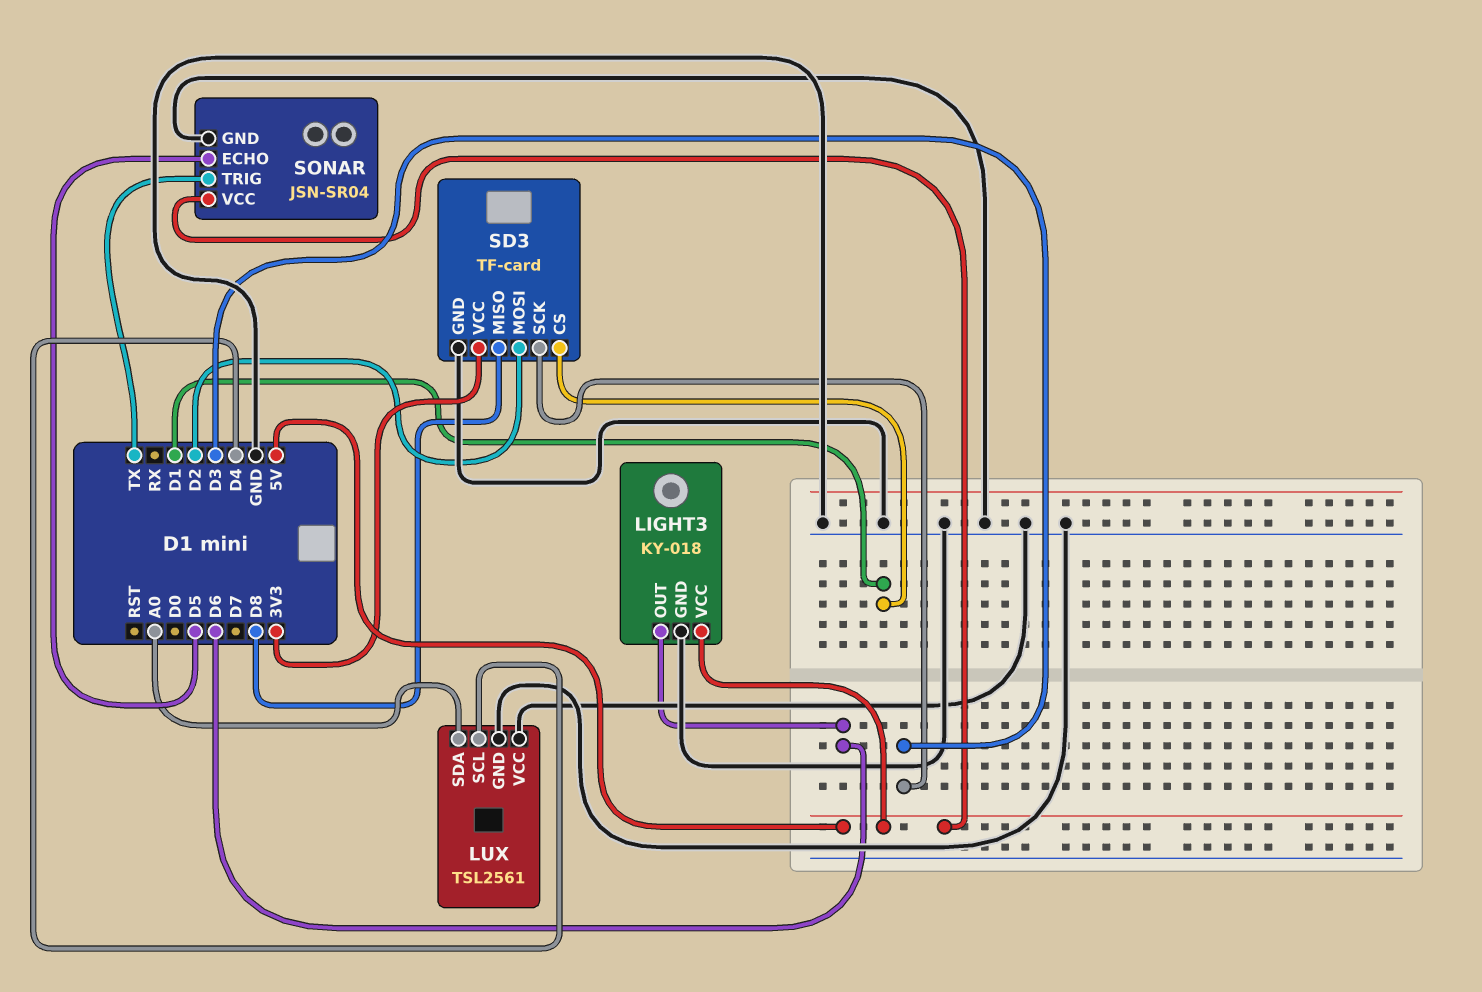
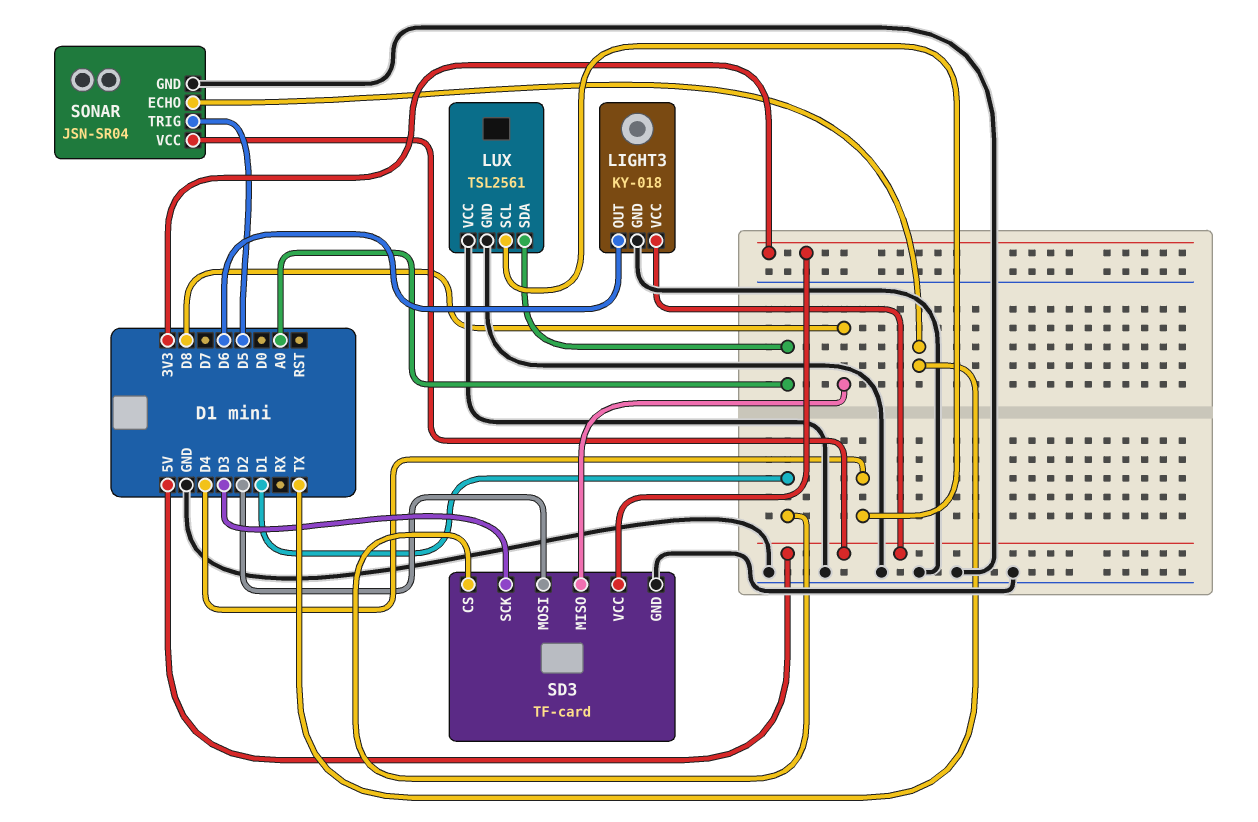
SONAR pin ECHO: D5 -> TX
SONAR pin TRIG: TX -> D5

